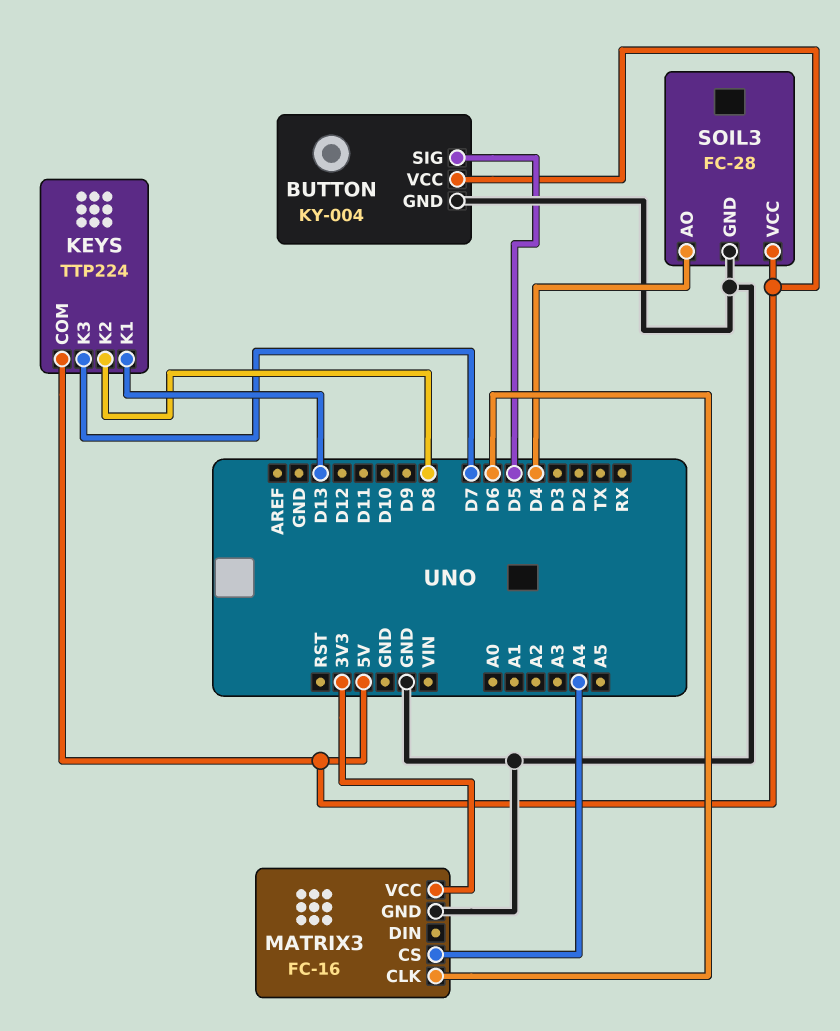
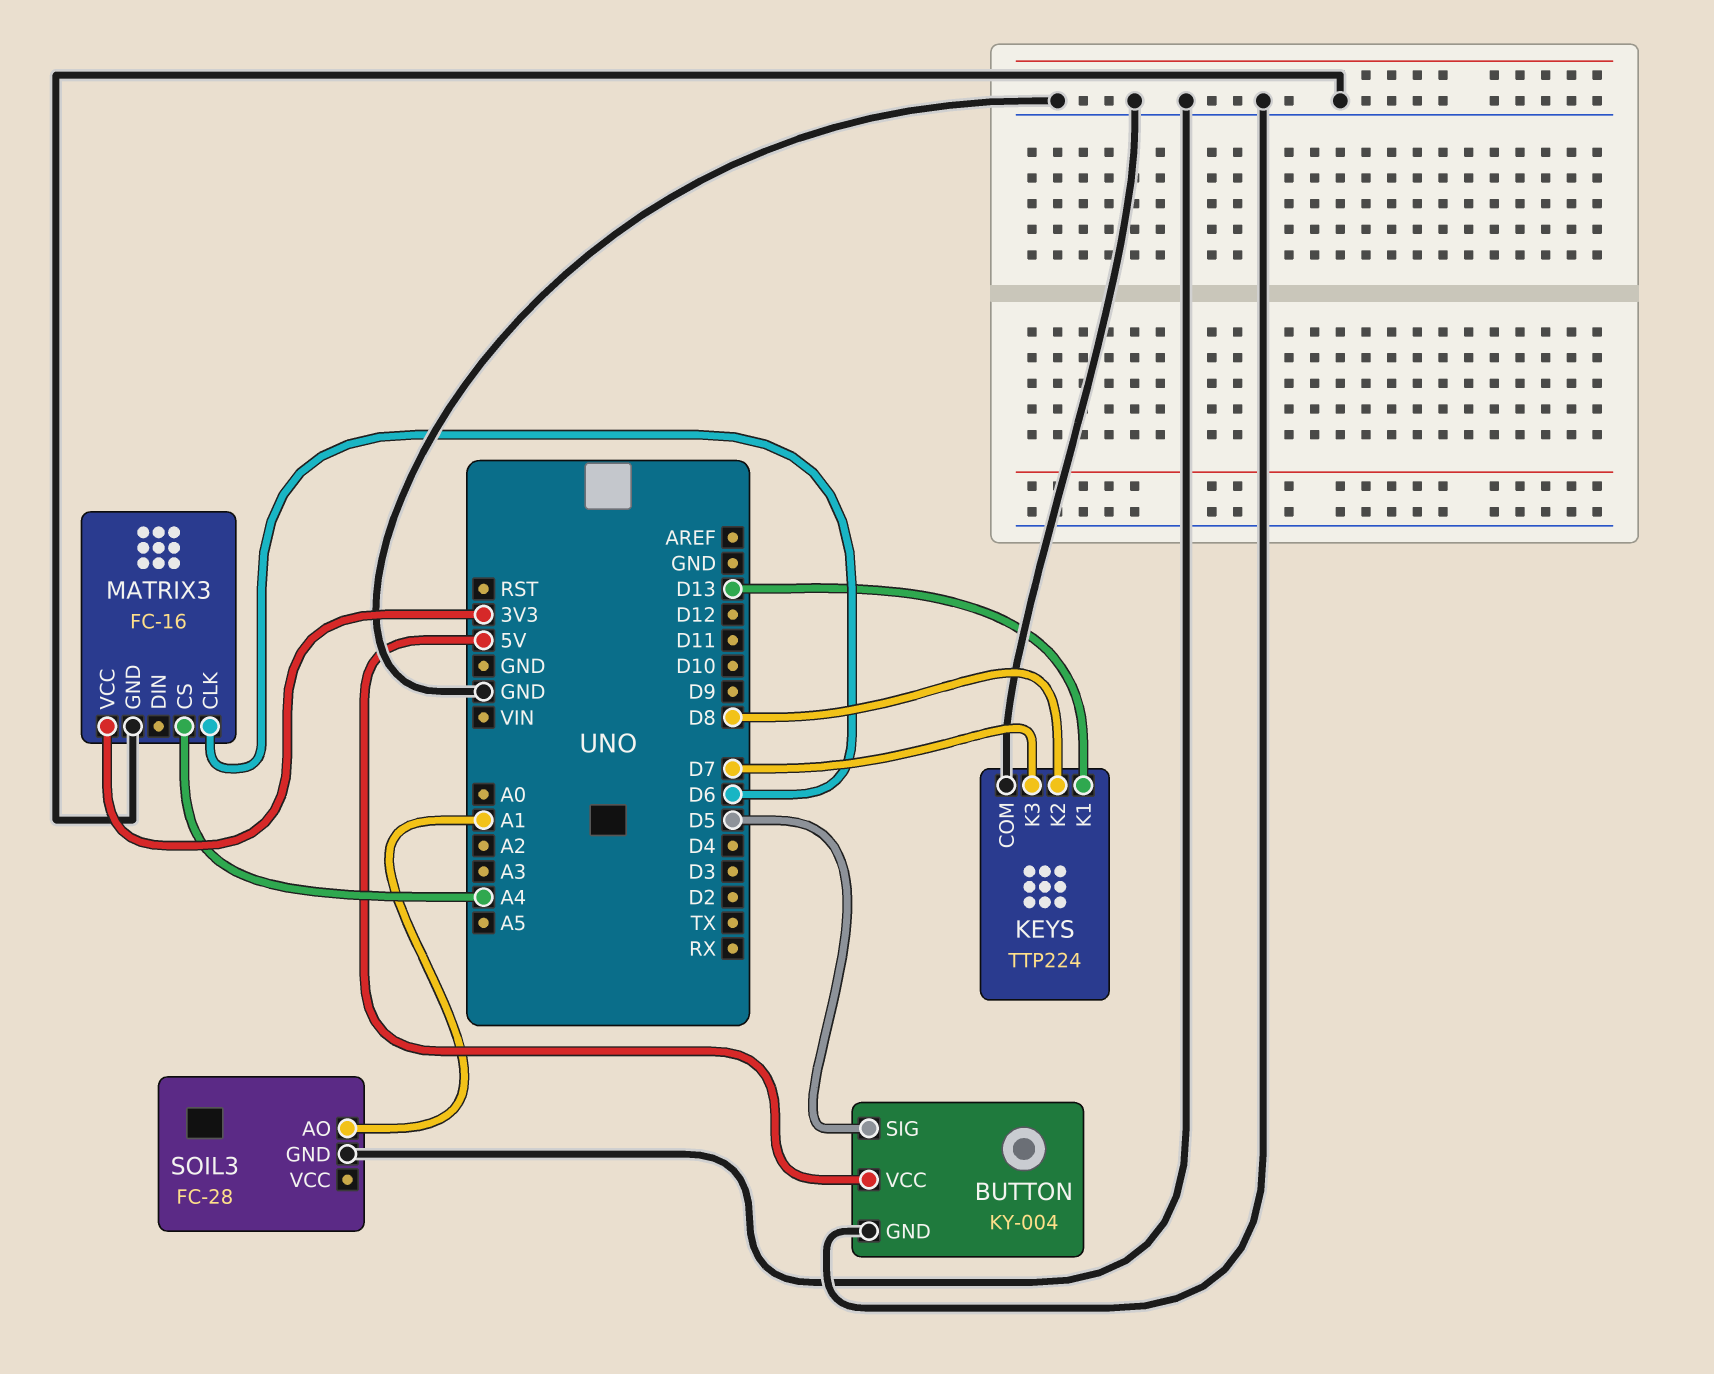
KEYS pin COM: 5V -> GND
SOIL3 pin AO: D4 -> A1
SOIL3 pin VCC: 5V -> none

